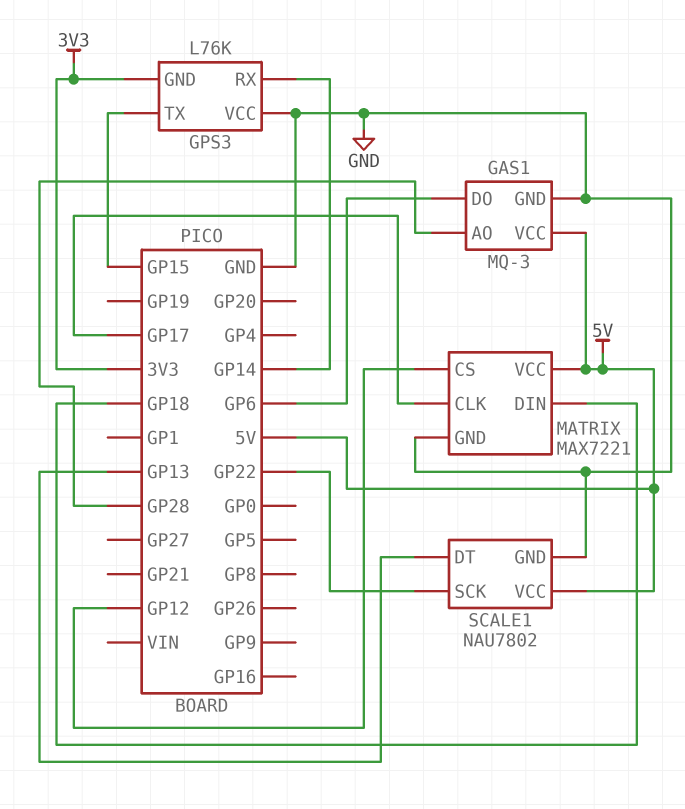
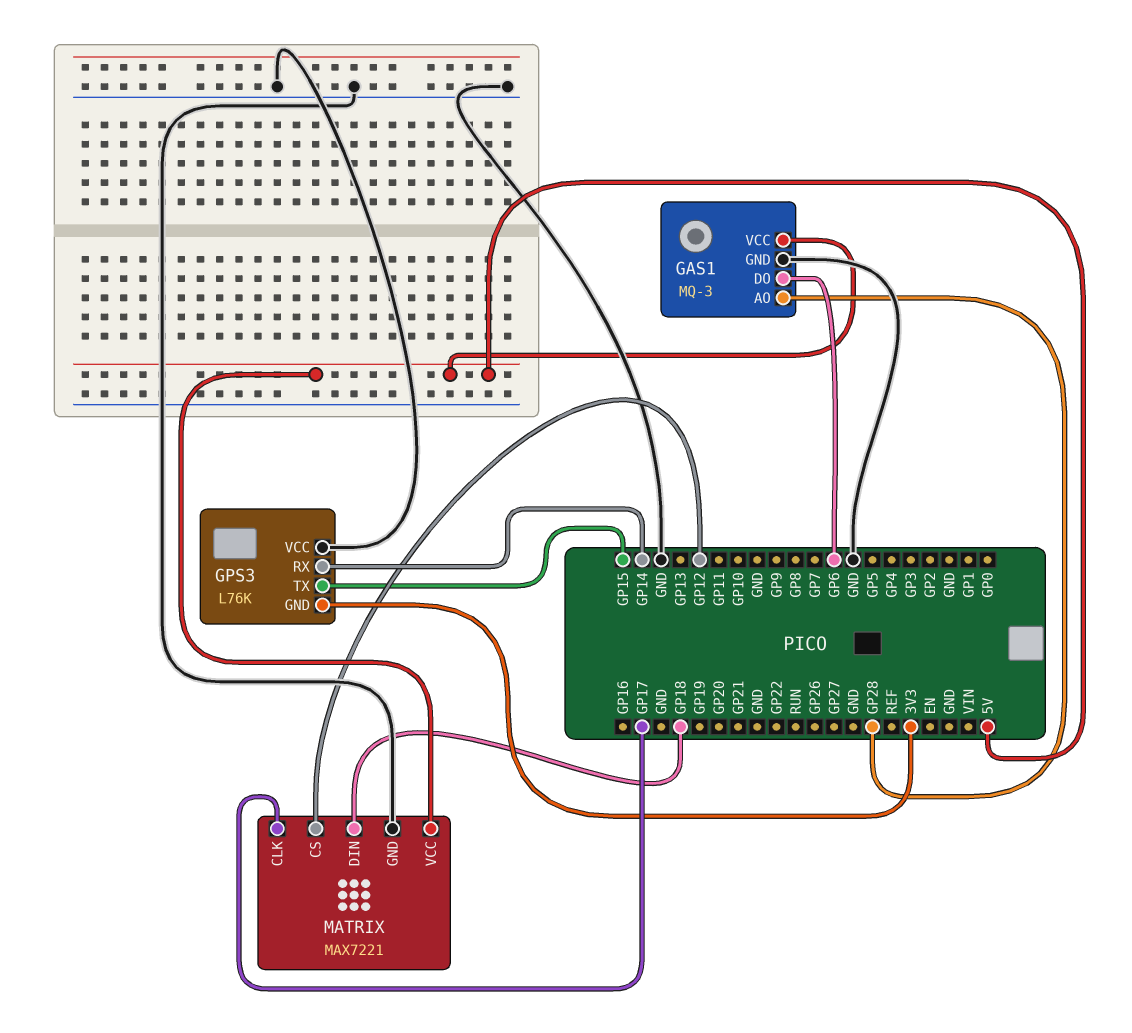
SCALE1: NAU7802 -> none
SCALE1 pin DT: GP13 -> none
SCALE1 pin GND: GND -> none
SCALE1 pin SCK: GP22 -> none
SCALE1 pin VCC: 5V -> none

